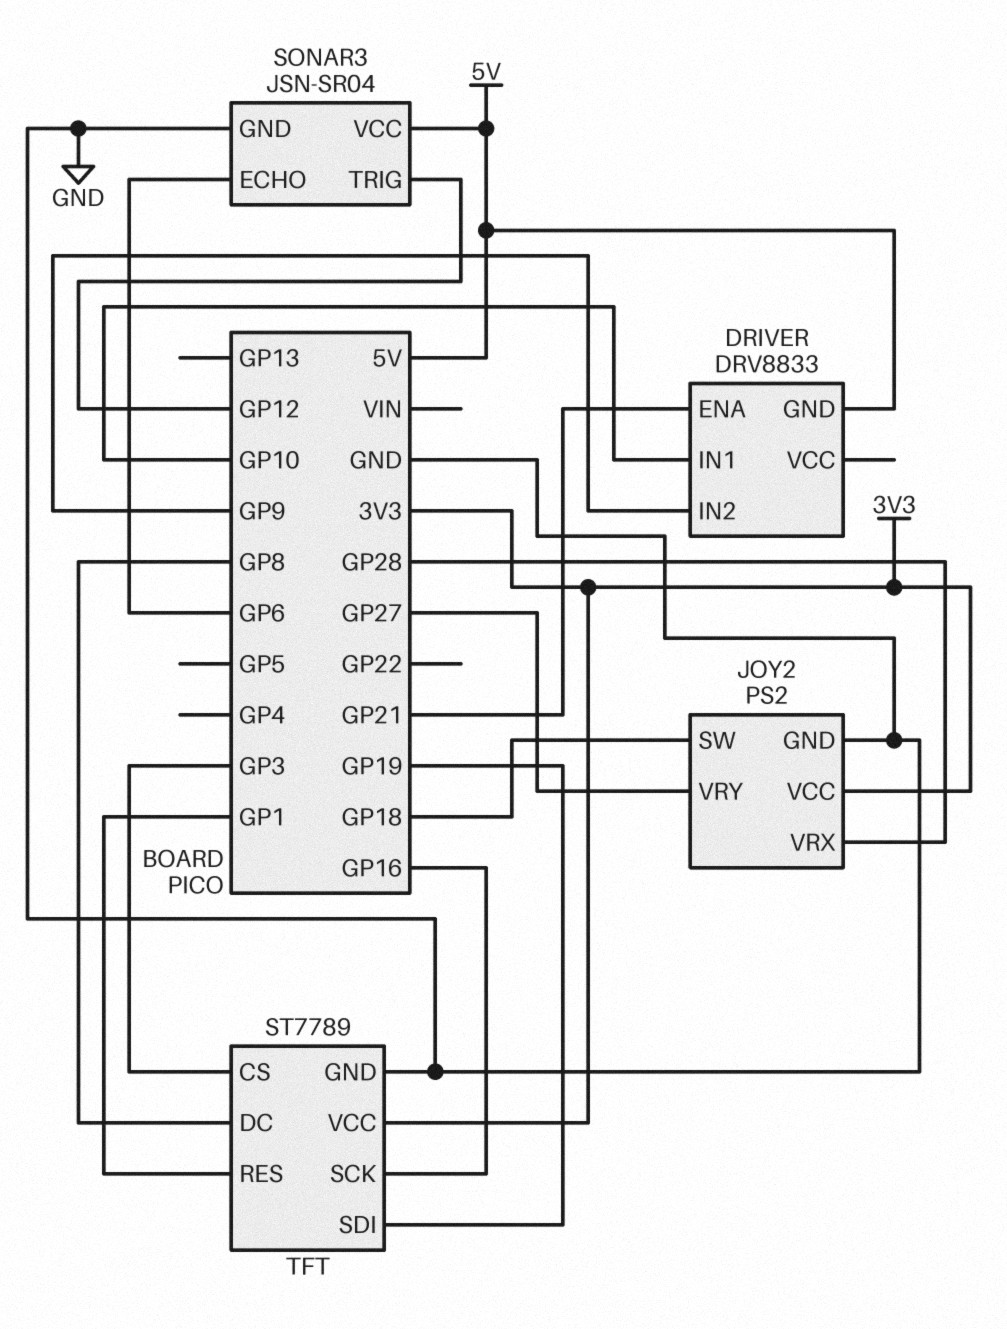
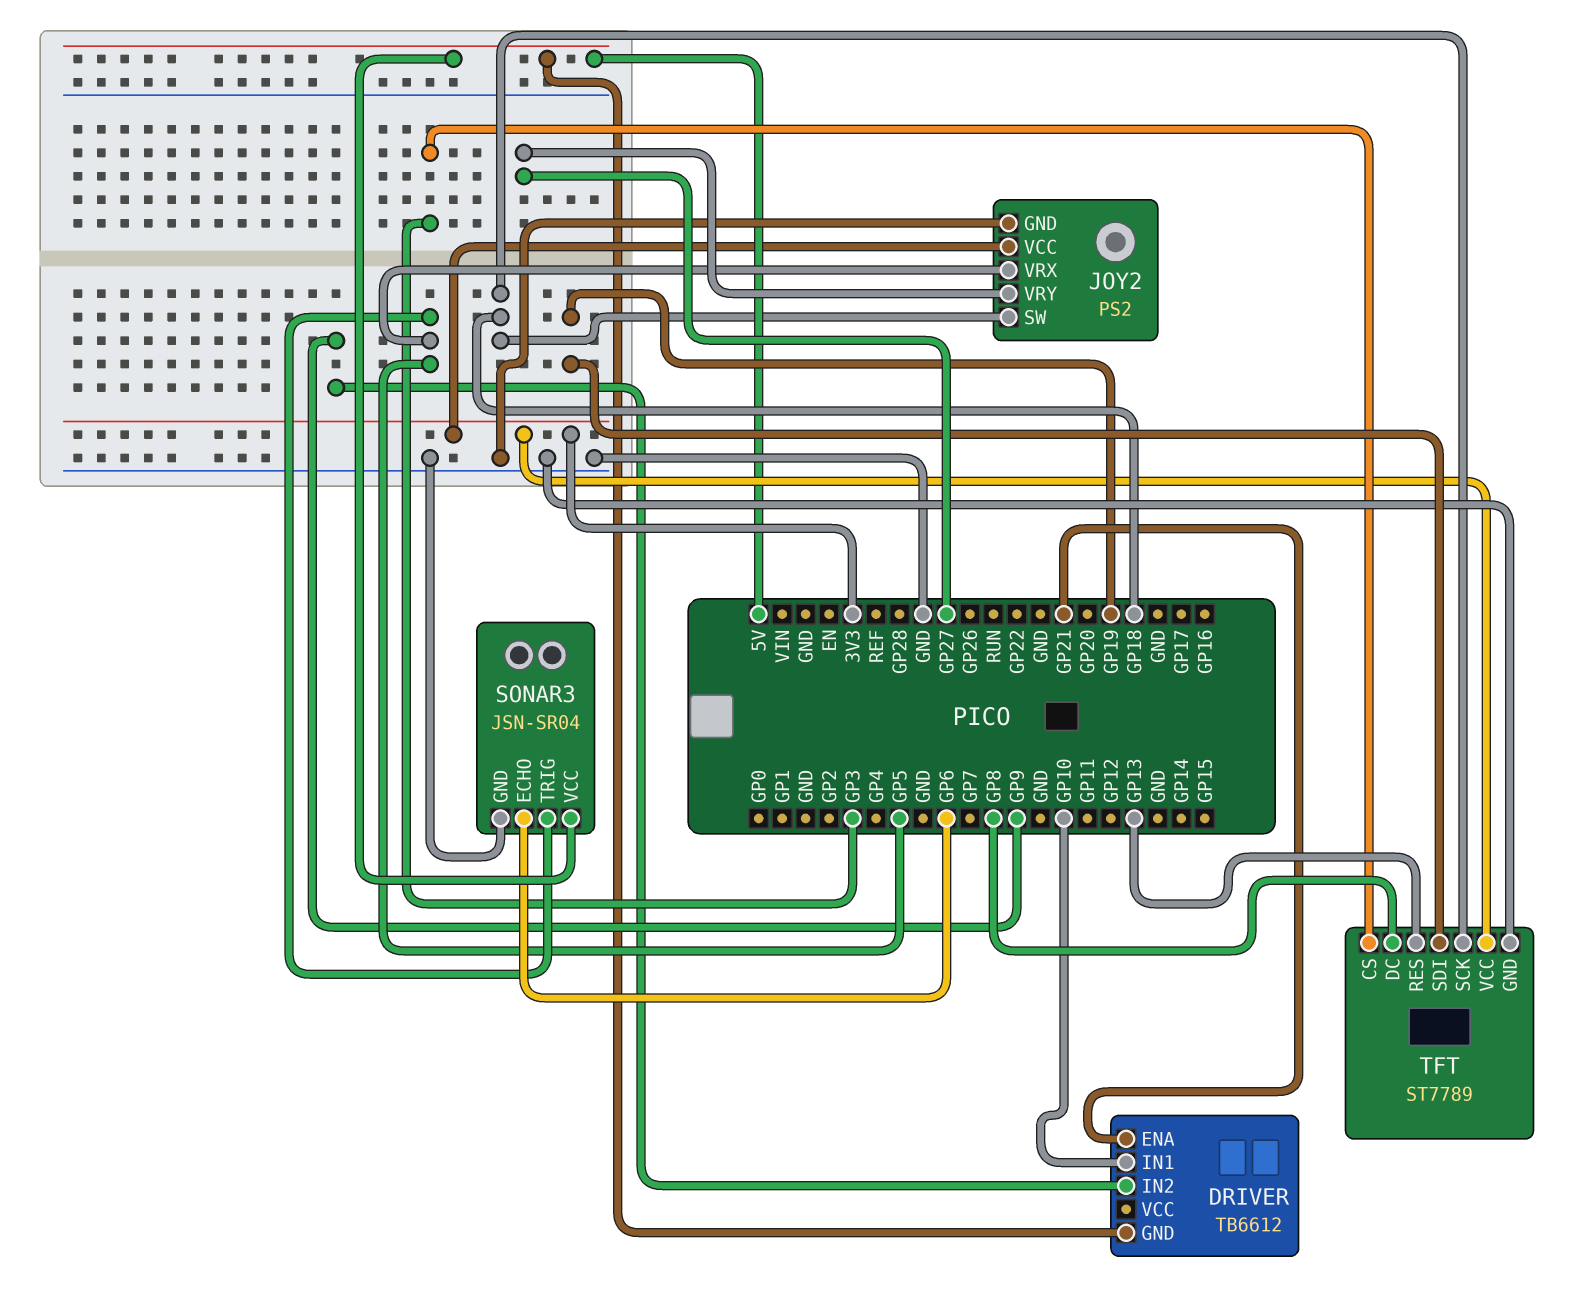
DRIVER: DRV8833 -> TB6612
JOY2 pin VRX: GP28 -> GP5
SONAR3 pin TRIG: GP12 -> GP5
TFT pin RES: GP1 -> GP13
TFT pin SCK: GP16 -> GP18

